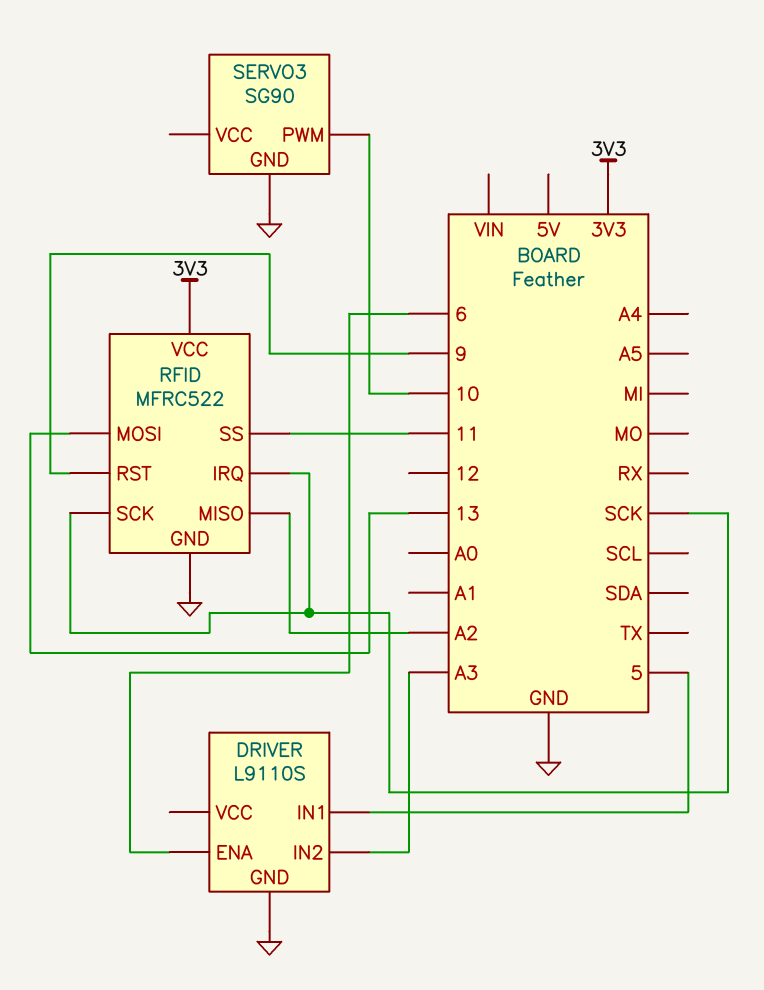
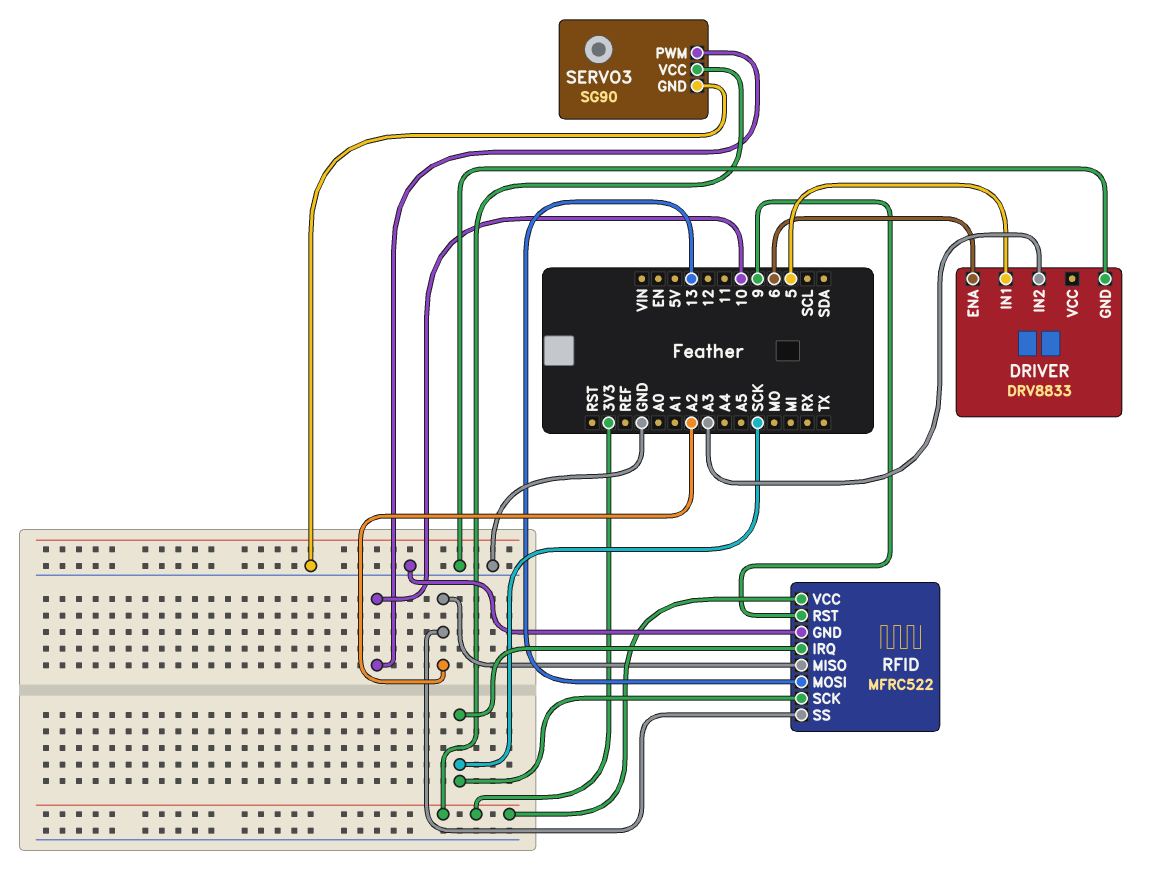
DRIVER: L9110S -> DRV8833
RFID pin SS: 11 -> A2
SERVO3 pin VCC: none -> 3V3

